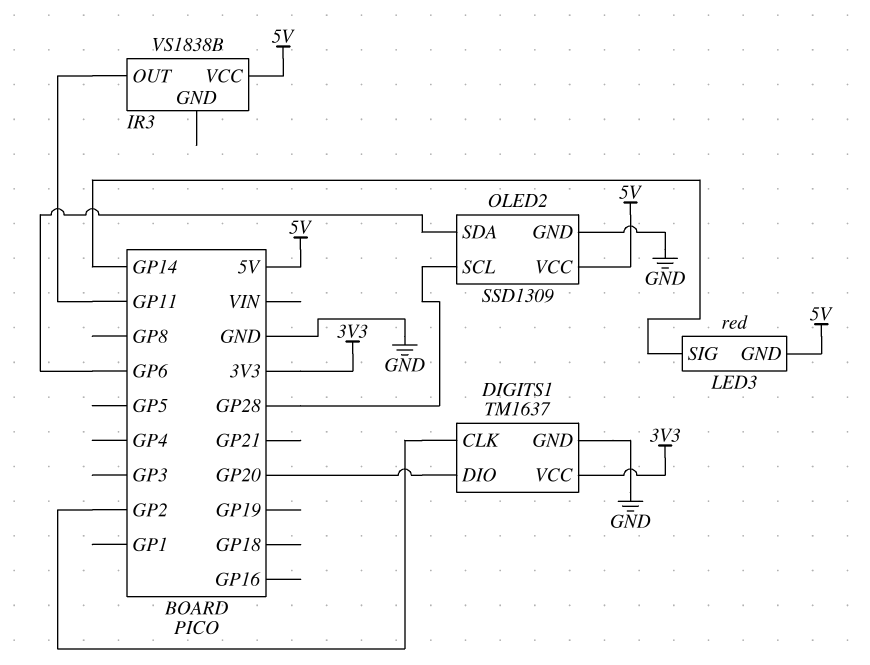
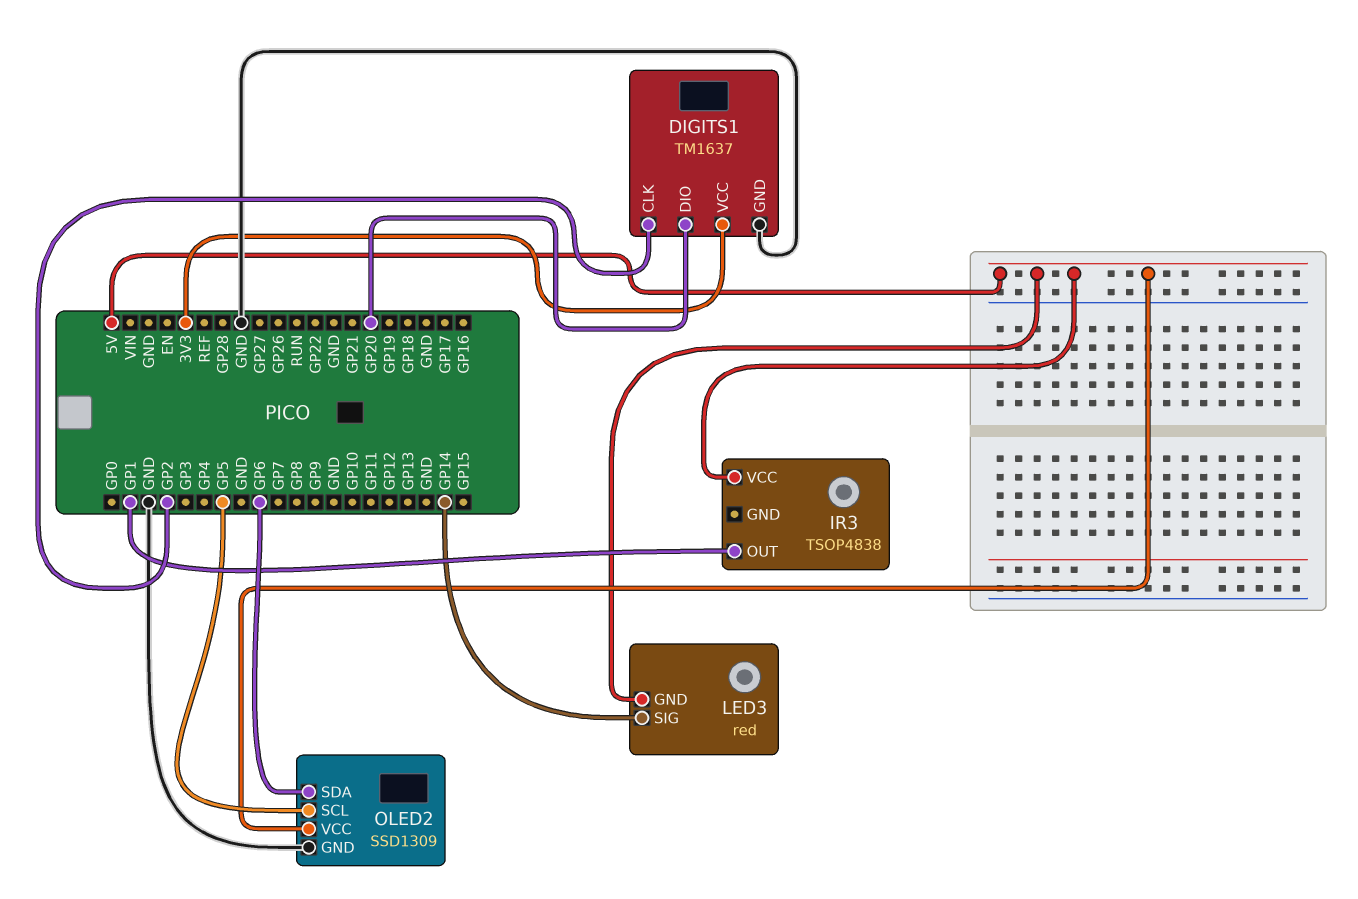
IR3: VS1838B -> TSOP4838
IR3 pin OUT: GP11 -> GP1
OLED2 pin SCL: GP28 -> GP5

